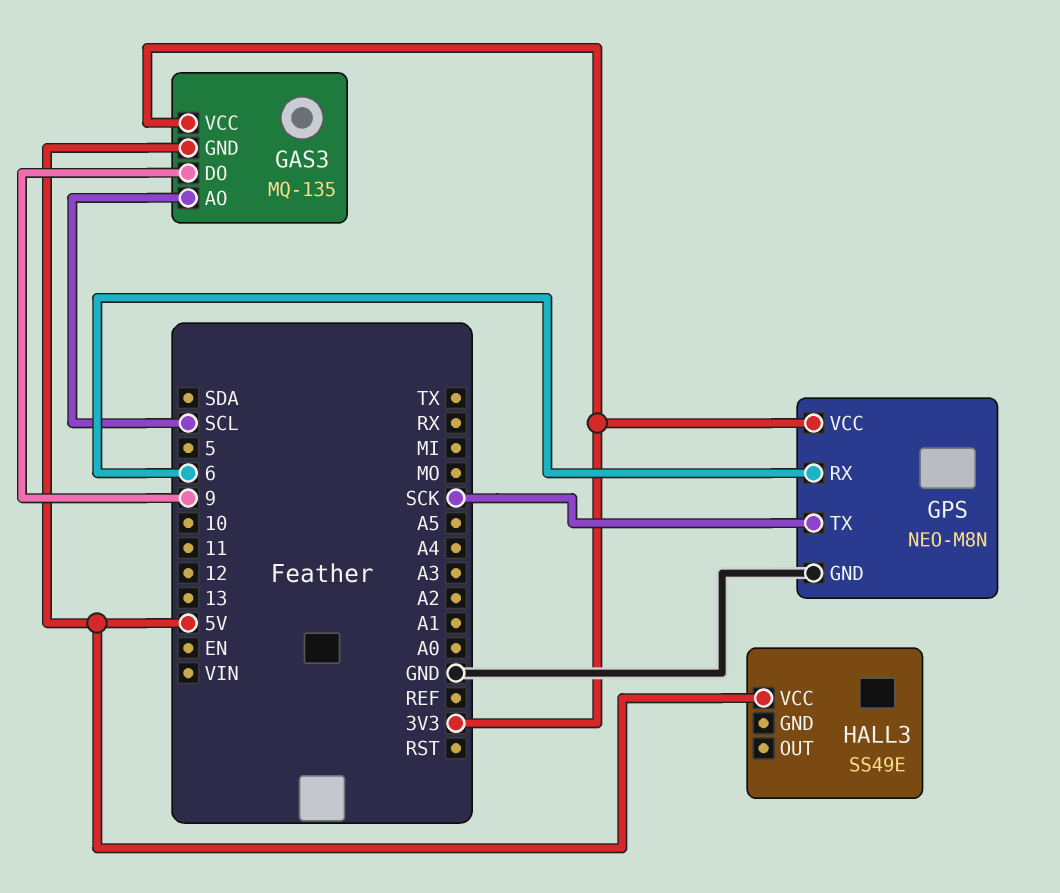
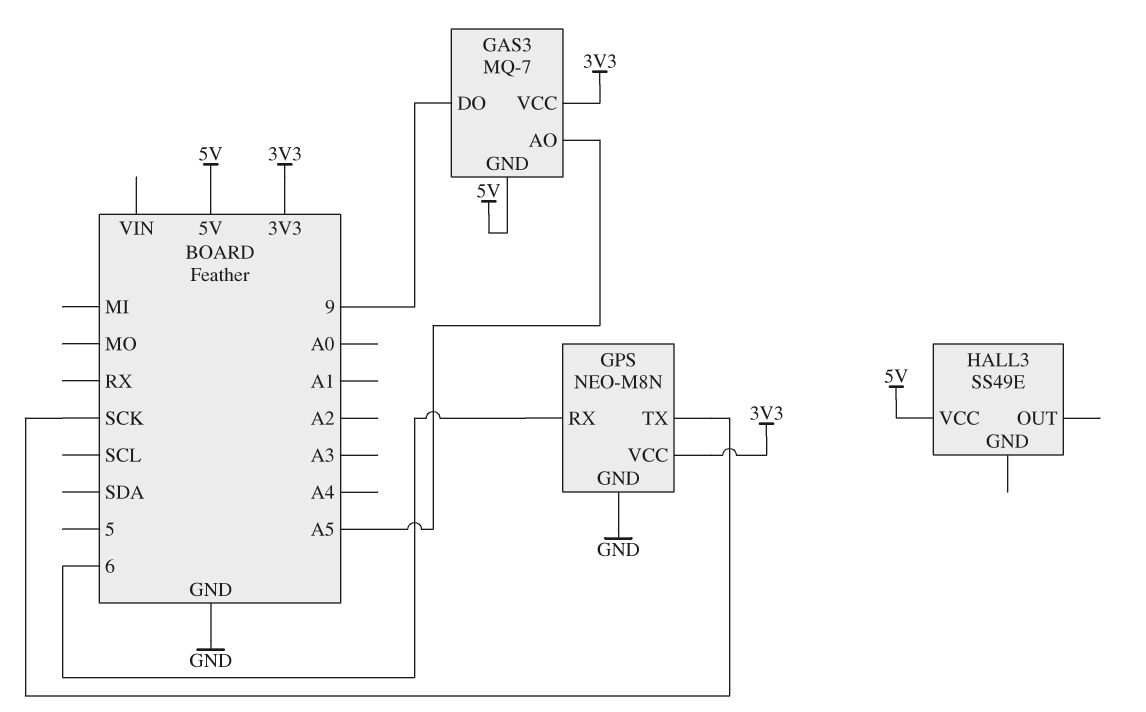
GAS3: MQ-135 -> MQ-7
GAS3 pin AO: SCL -> A5

